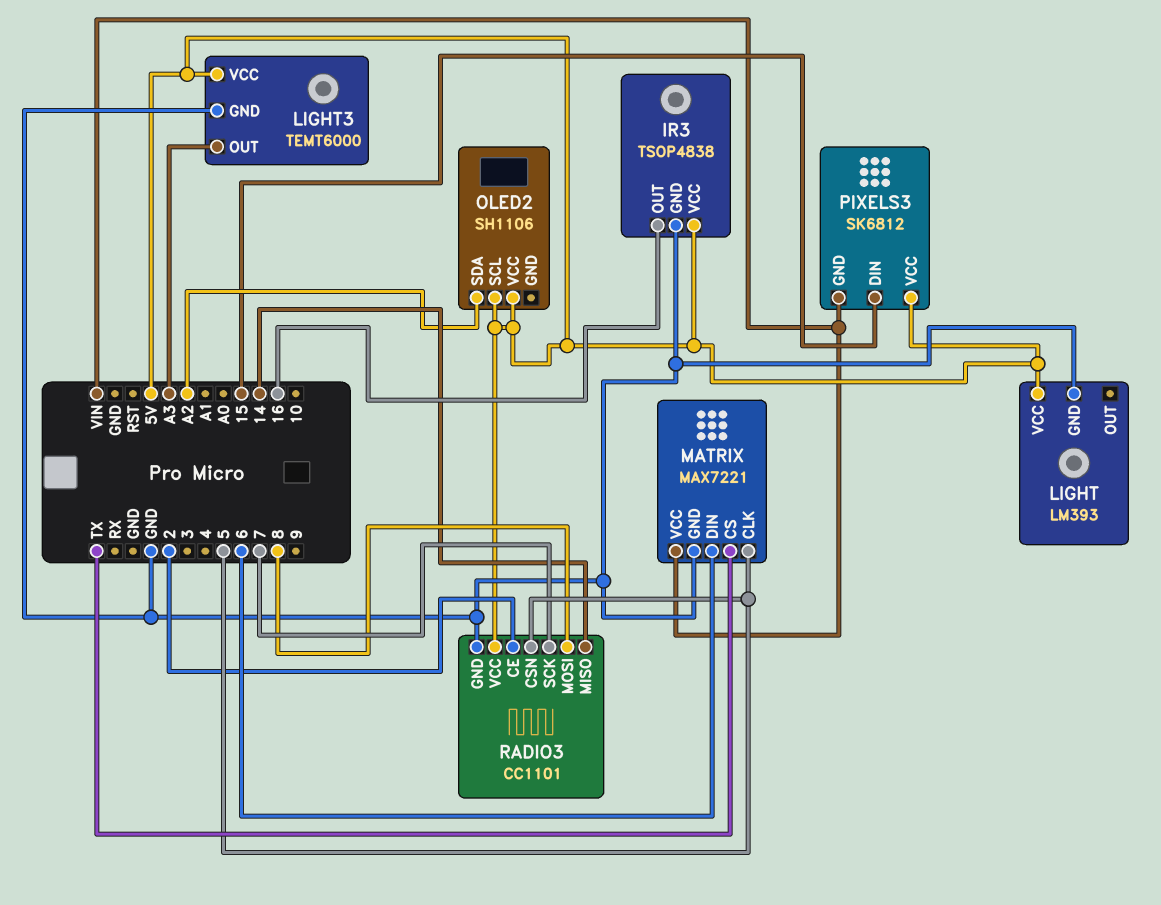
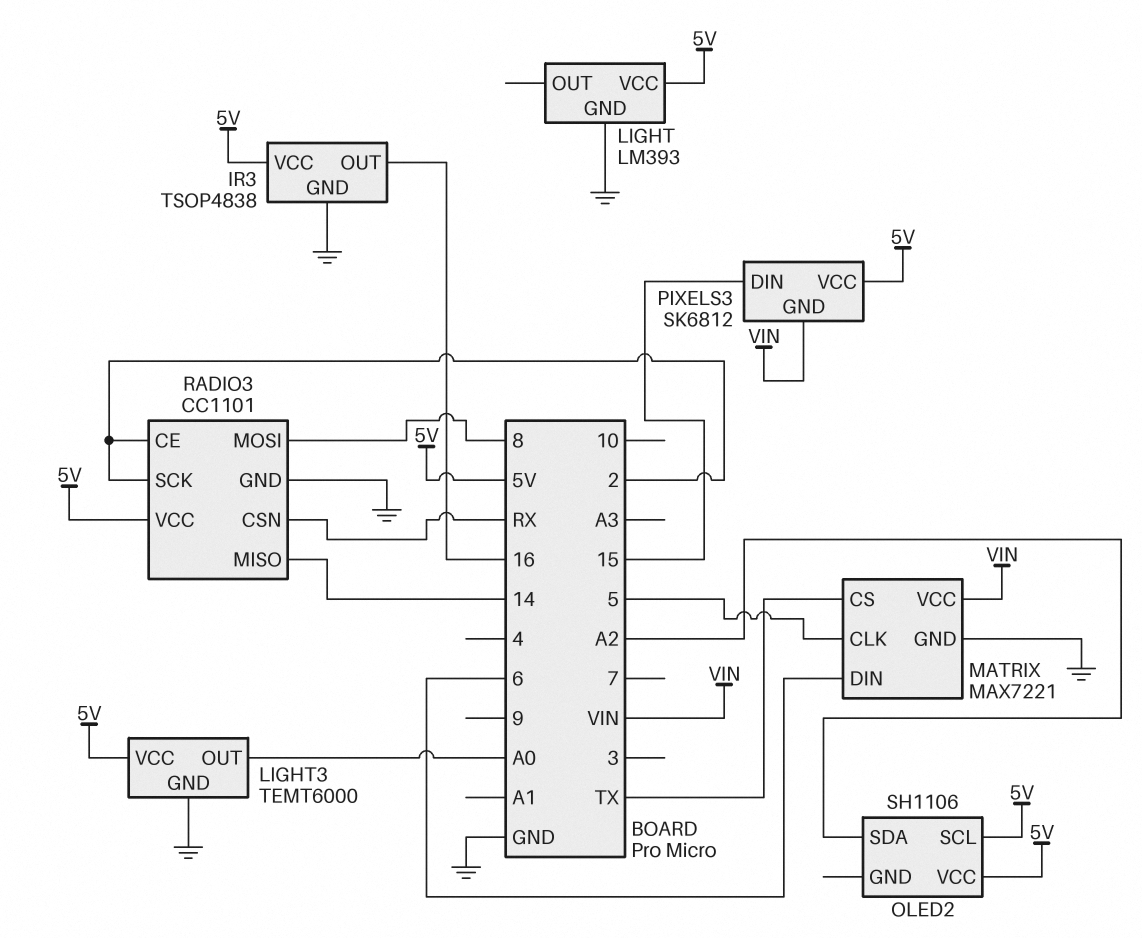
LIGHT3 pin OUT: A3 -> A0
RADIO3 pin CSN: 5 -> RX
RADIO3 pin SCK: 7 -> 2

